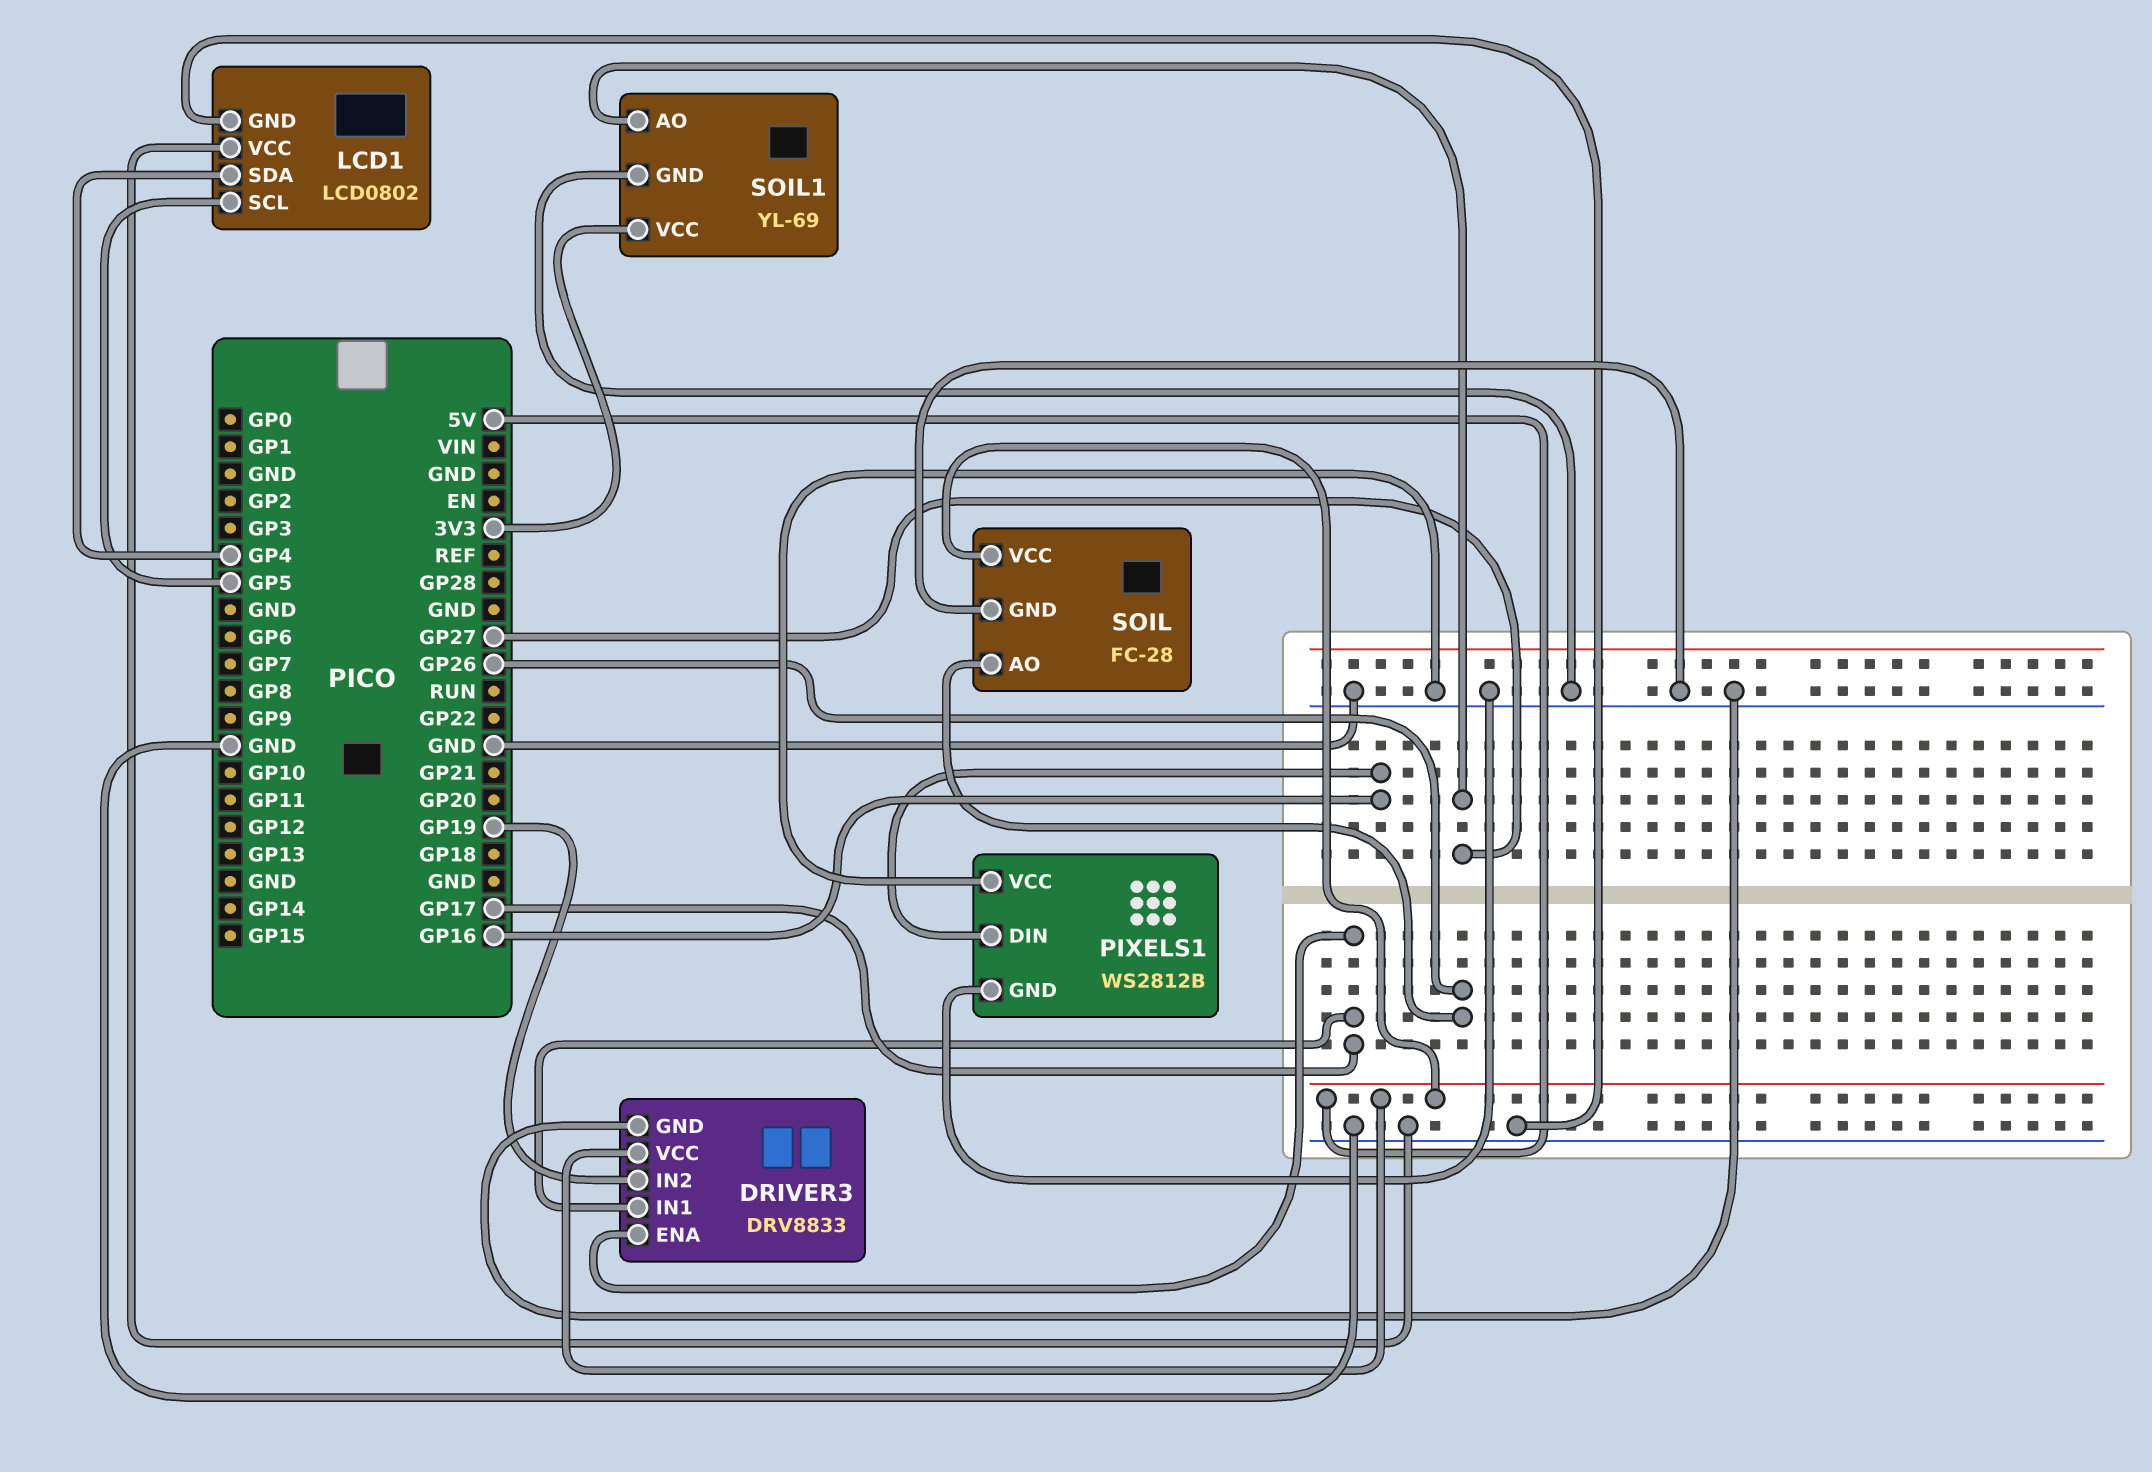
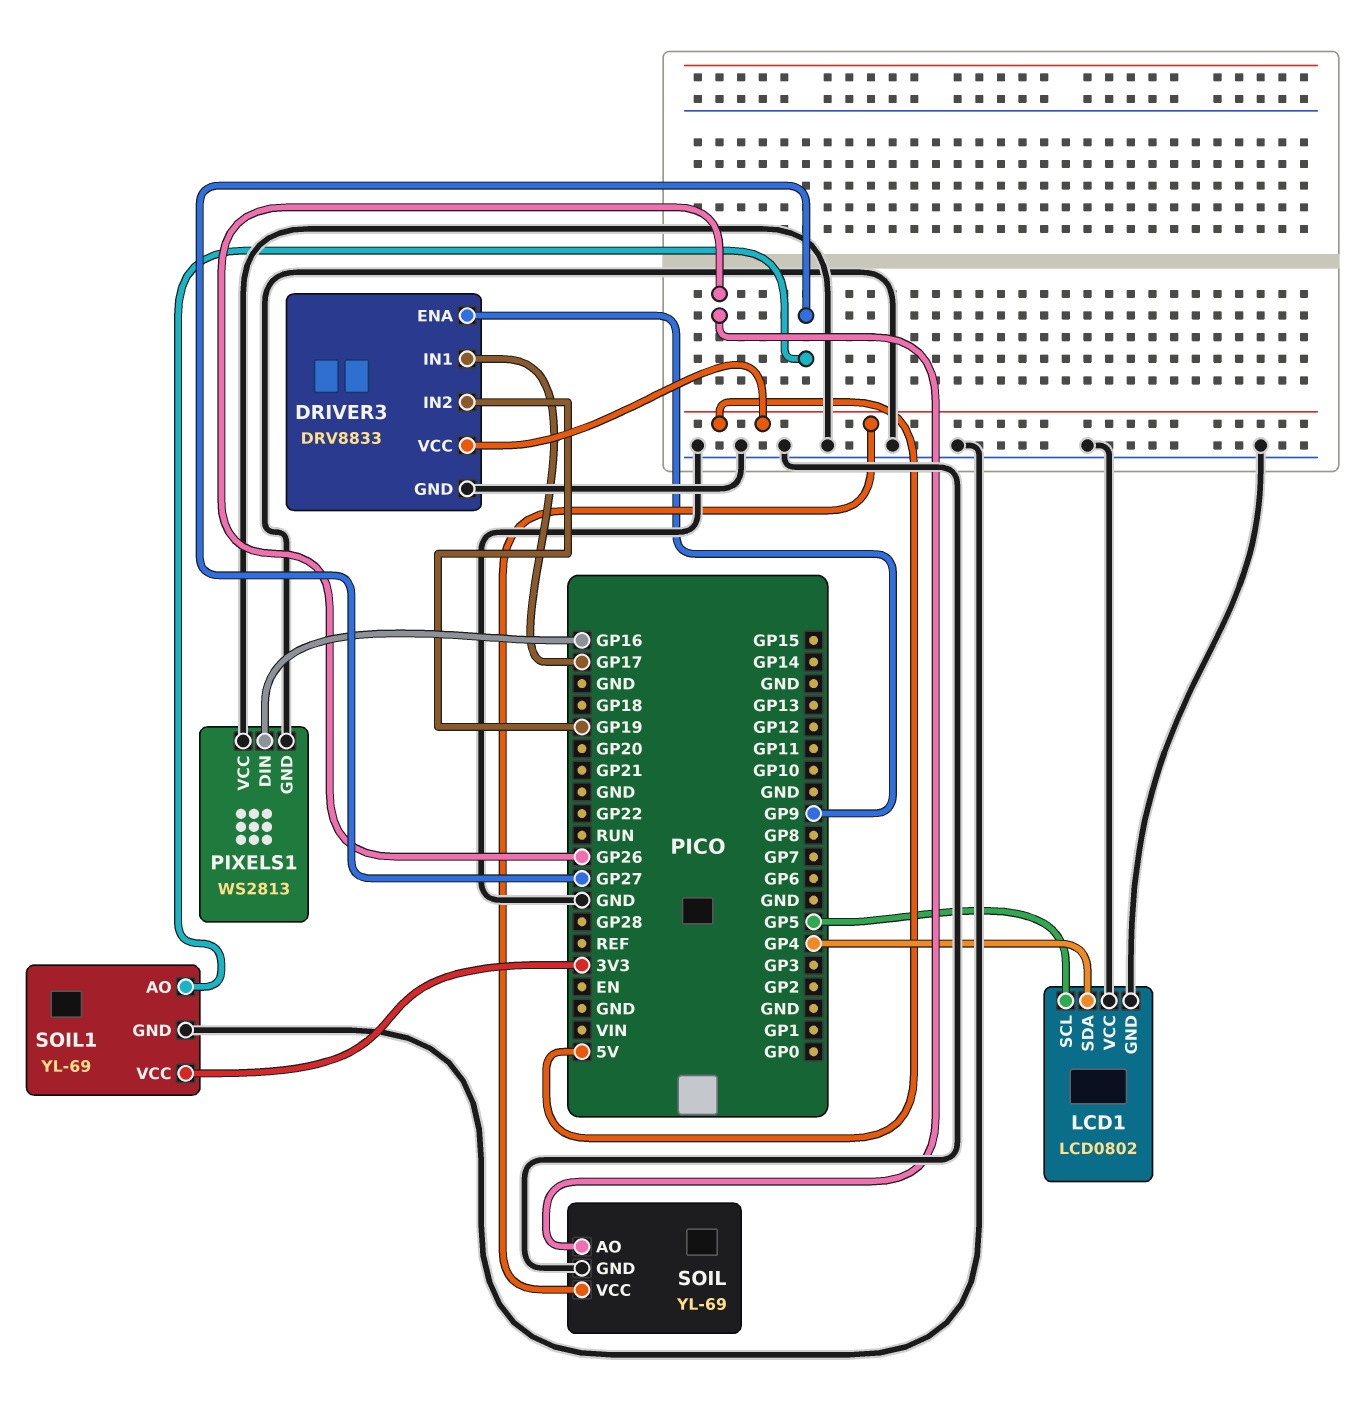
DRIVER3 pin ENA: GP17 -> GP9
PIXELS1: WS2812B -> WS2813
SOIL: FC-28 -> YL-69

